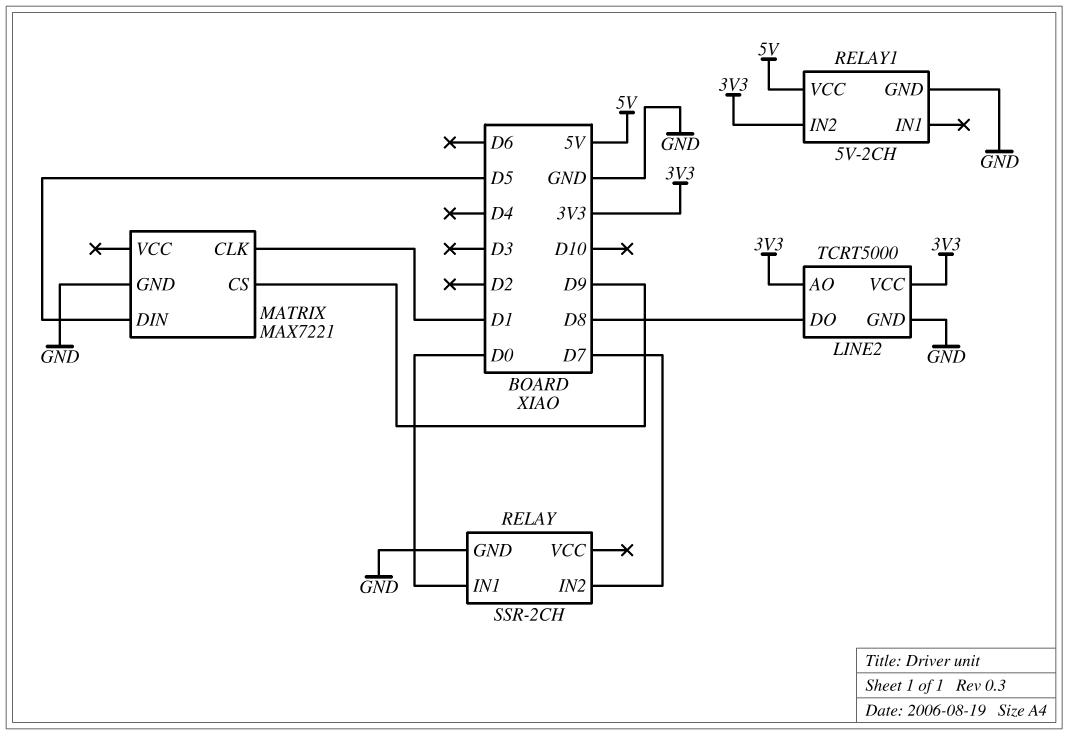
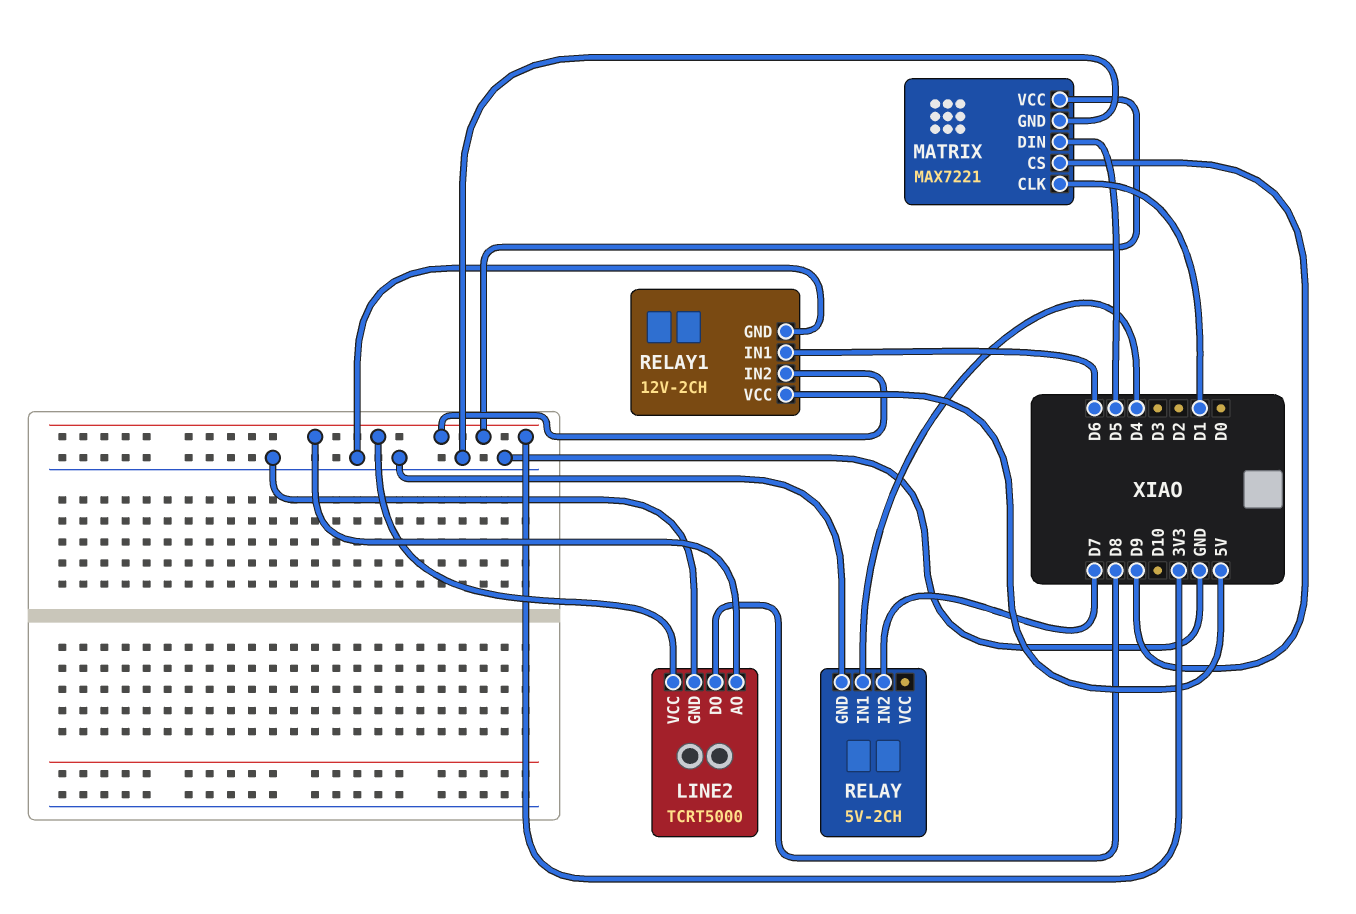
MATRIX pin VCC: none -> 3V3
RELAY: SSR-2CH -> 5V-2CH
RELAY pin IN1: D0 -> D4
RELAY1: 5V-2CH -> 12V-2CH
RELAY1 pin IN1: none -> D6

